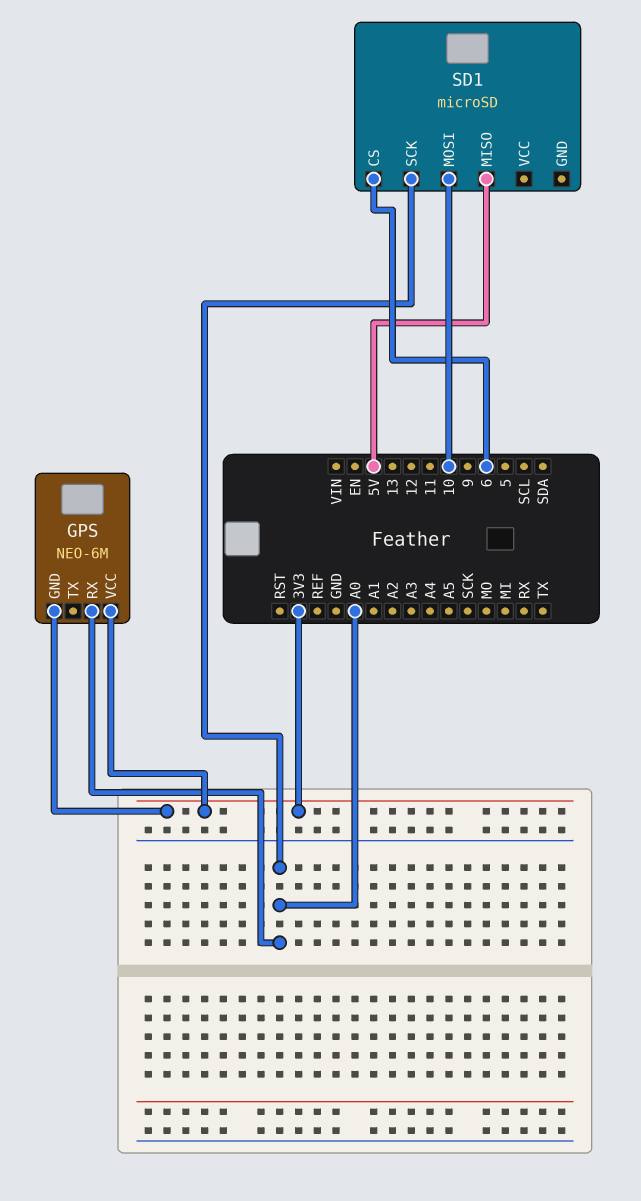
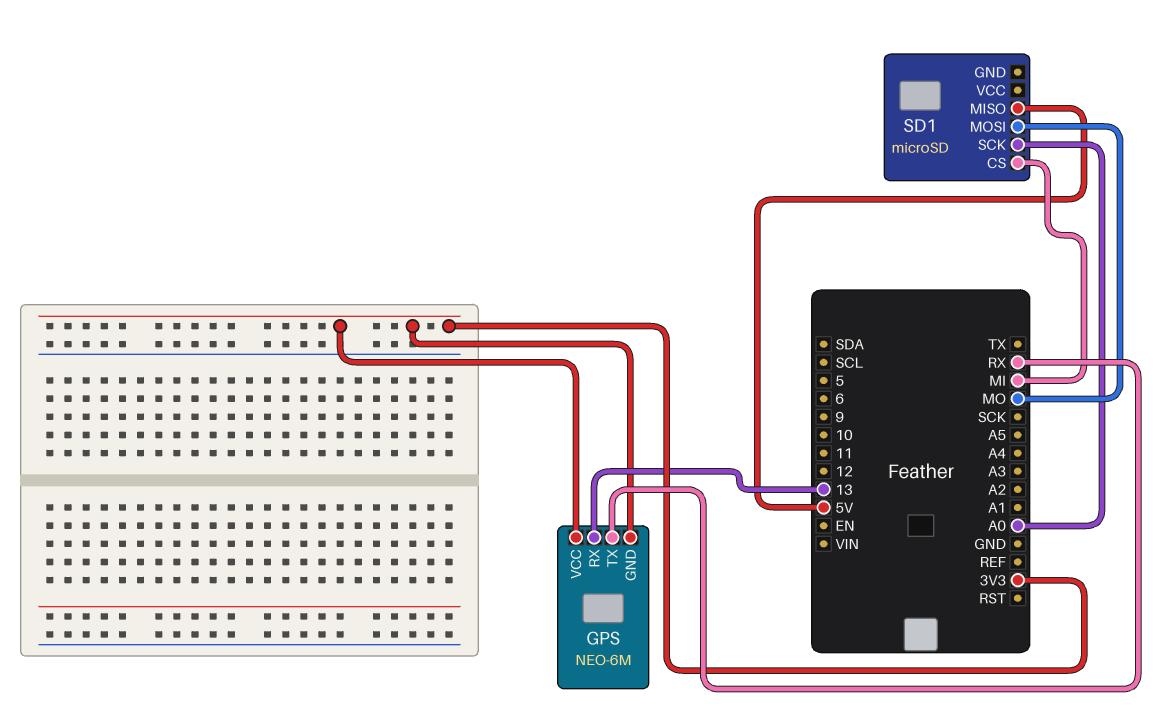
GPS pin RX: A0 -> 13
GPS pin TX: none -> RX
SD1 pin CS: 6 -> MI
SD1 pin MOSI: 10 -> MO

